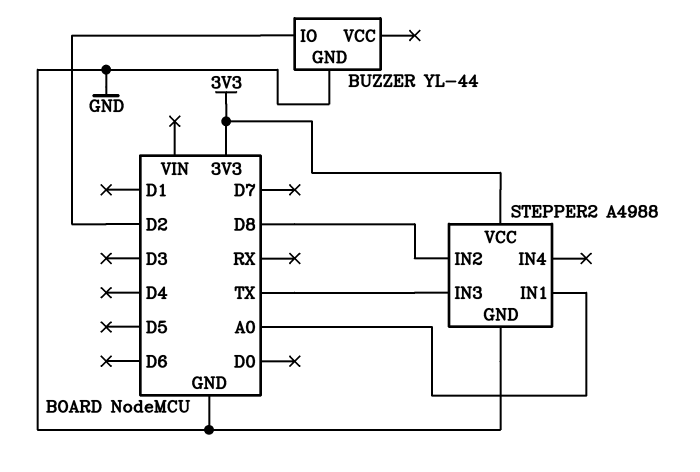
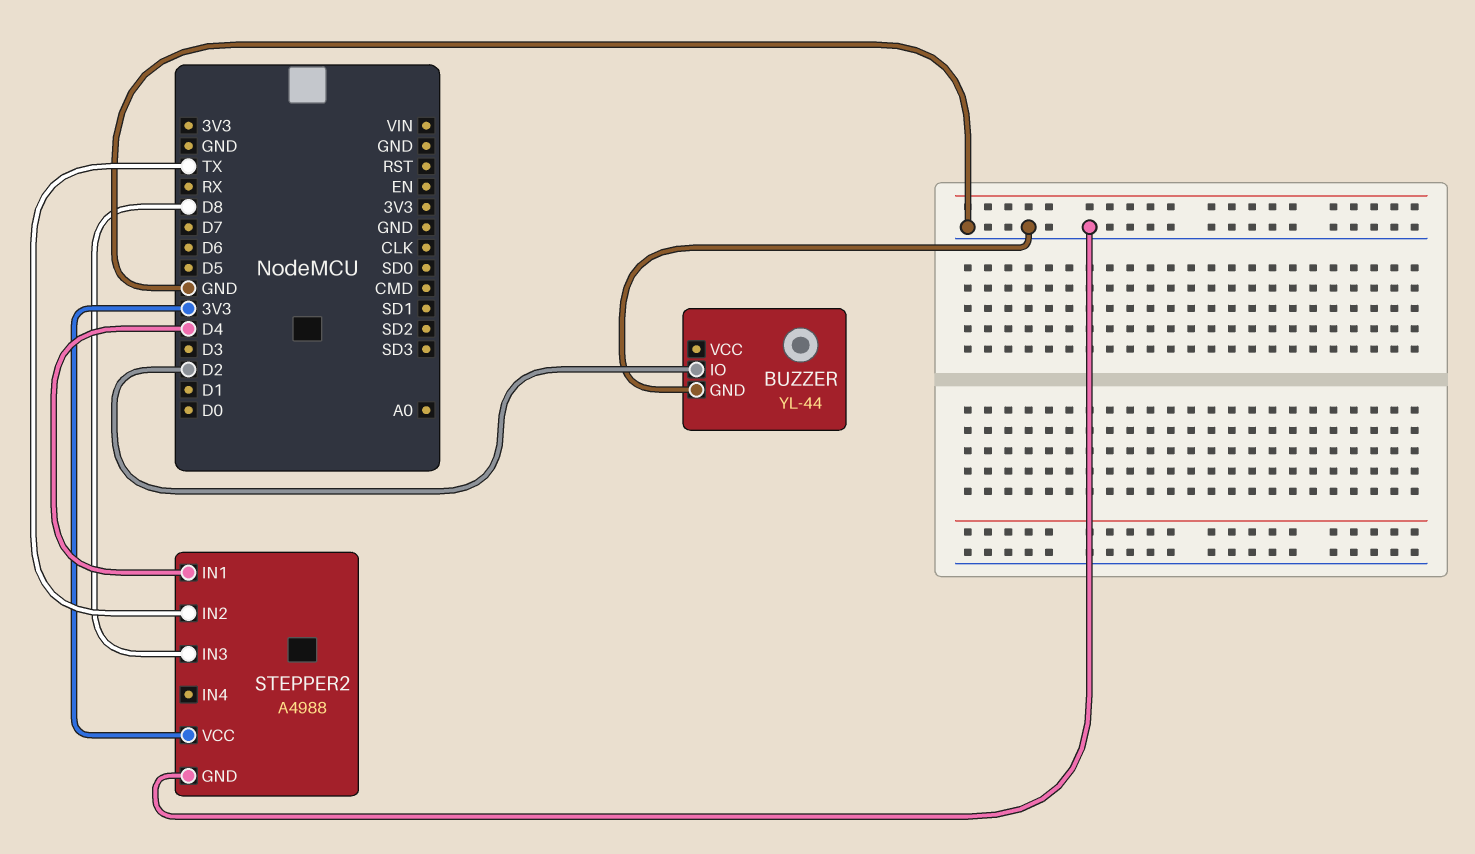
STEPPER2 pin IN1: A0 -> D4
STEPPER2 pin IN2: D8 -> TX
STEPPER2 pin IN3: TX -> D8

